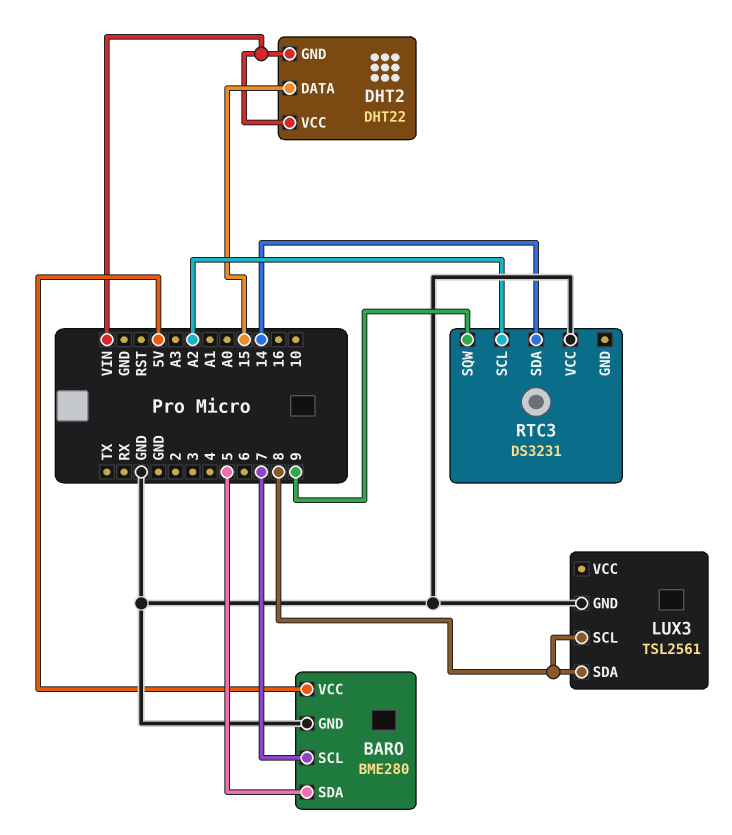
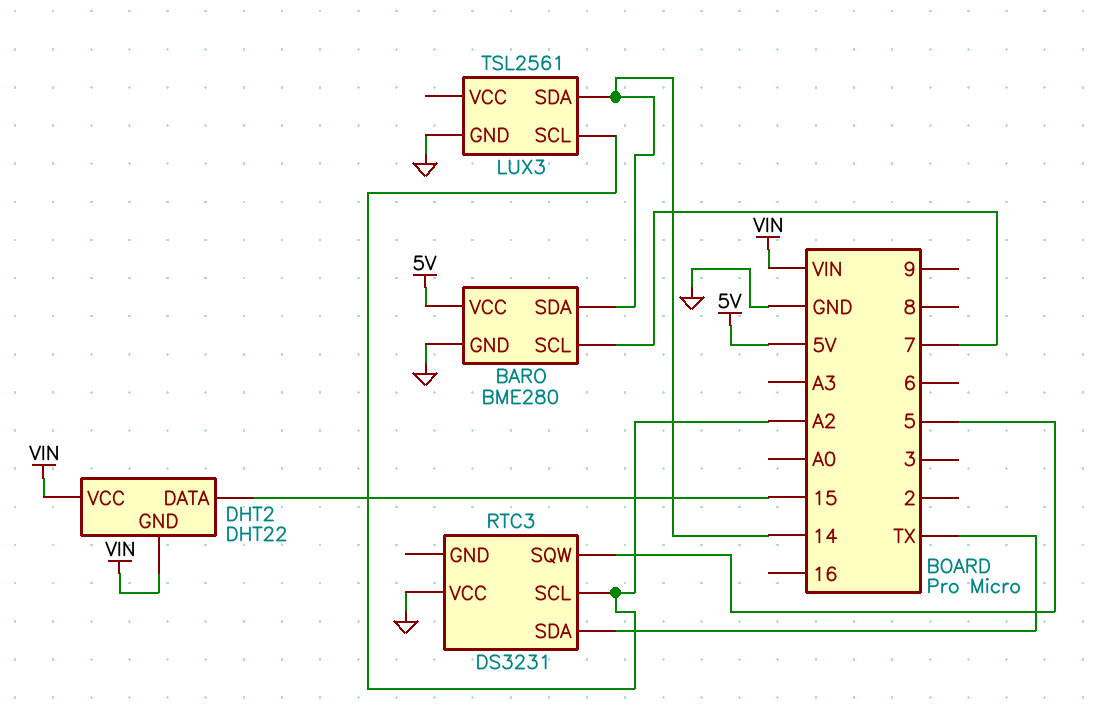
BARO pin SDA: 5 -> 14
LUX3 pin SCL: 8 -> A2
LUX3 pin SDA: 8 -> 14
RTC3 pin SDA: 14 -> TX
RTC3 pin SQW: 9 -> 5

